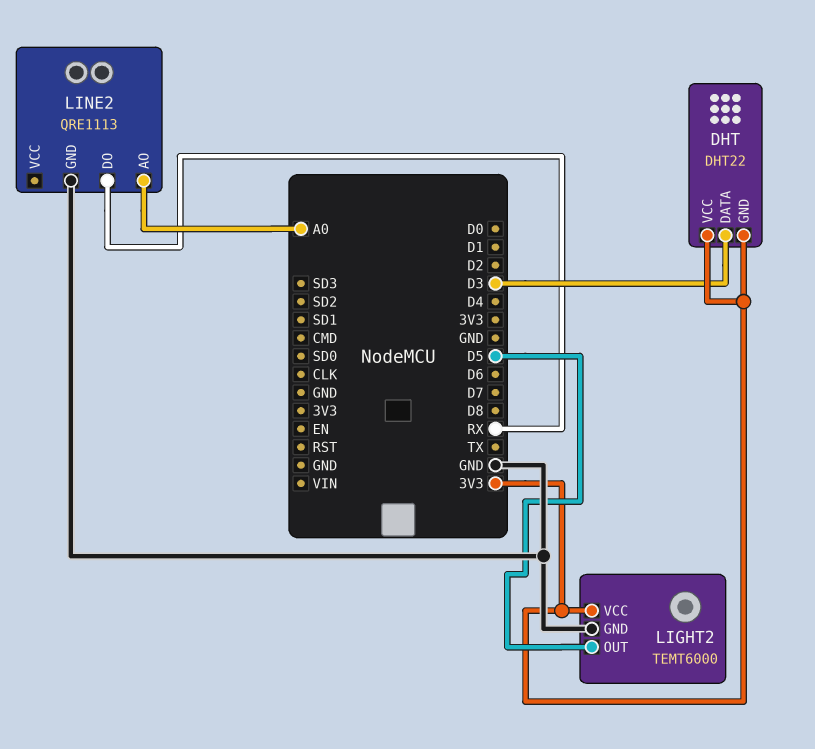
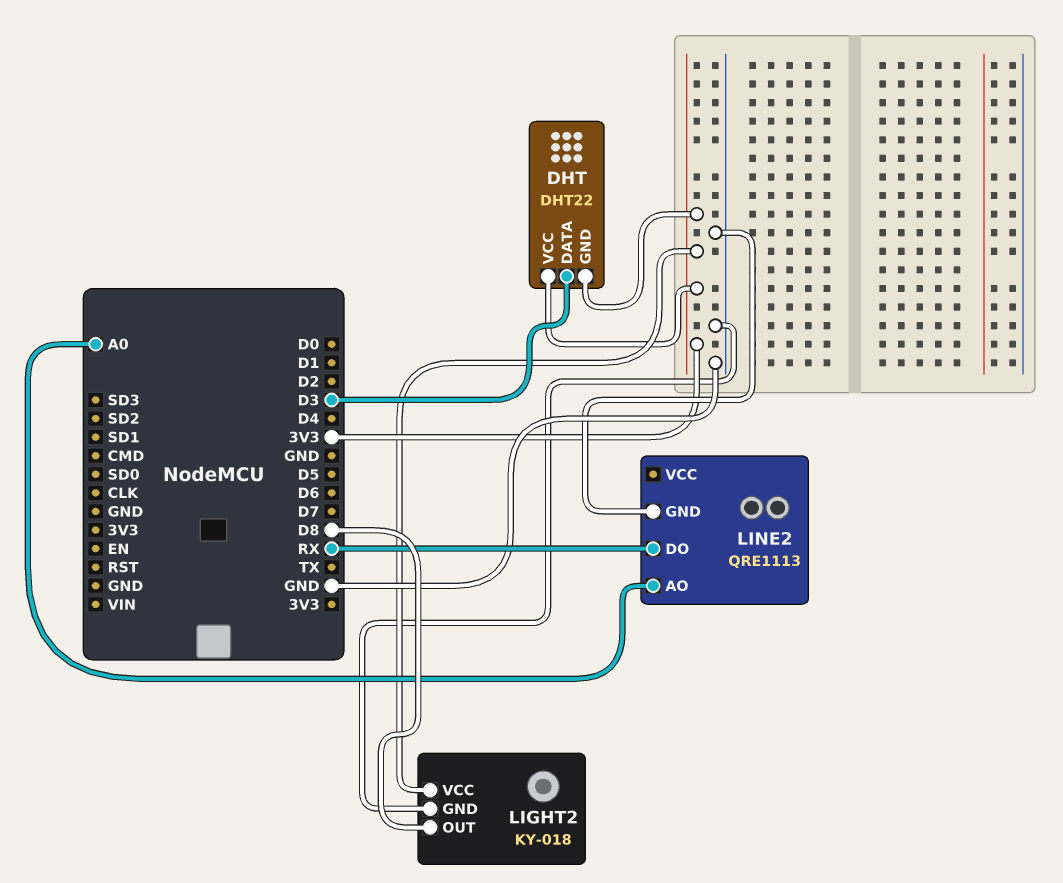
LIGHT2: TEMT6000 -> KY-018
LIGHT2 pin OUT: D5 -> D8

